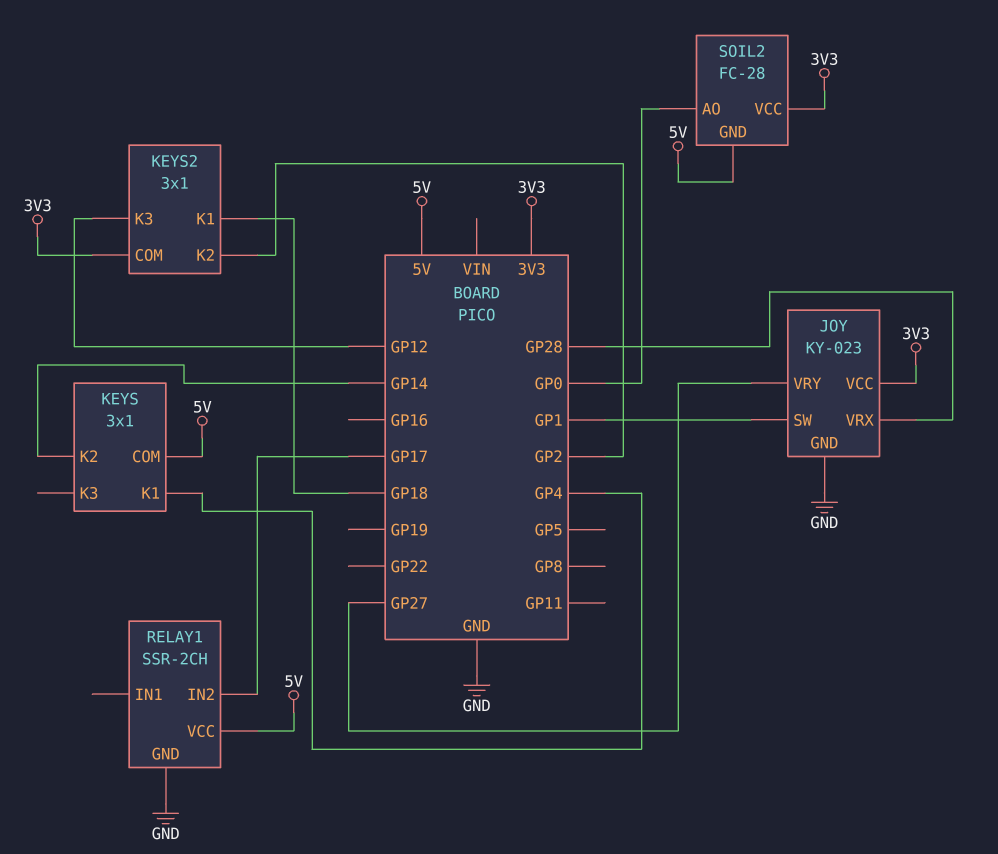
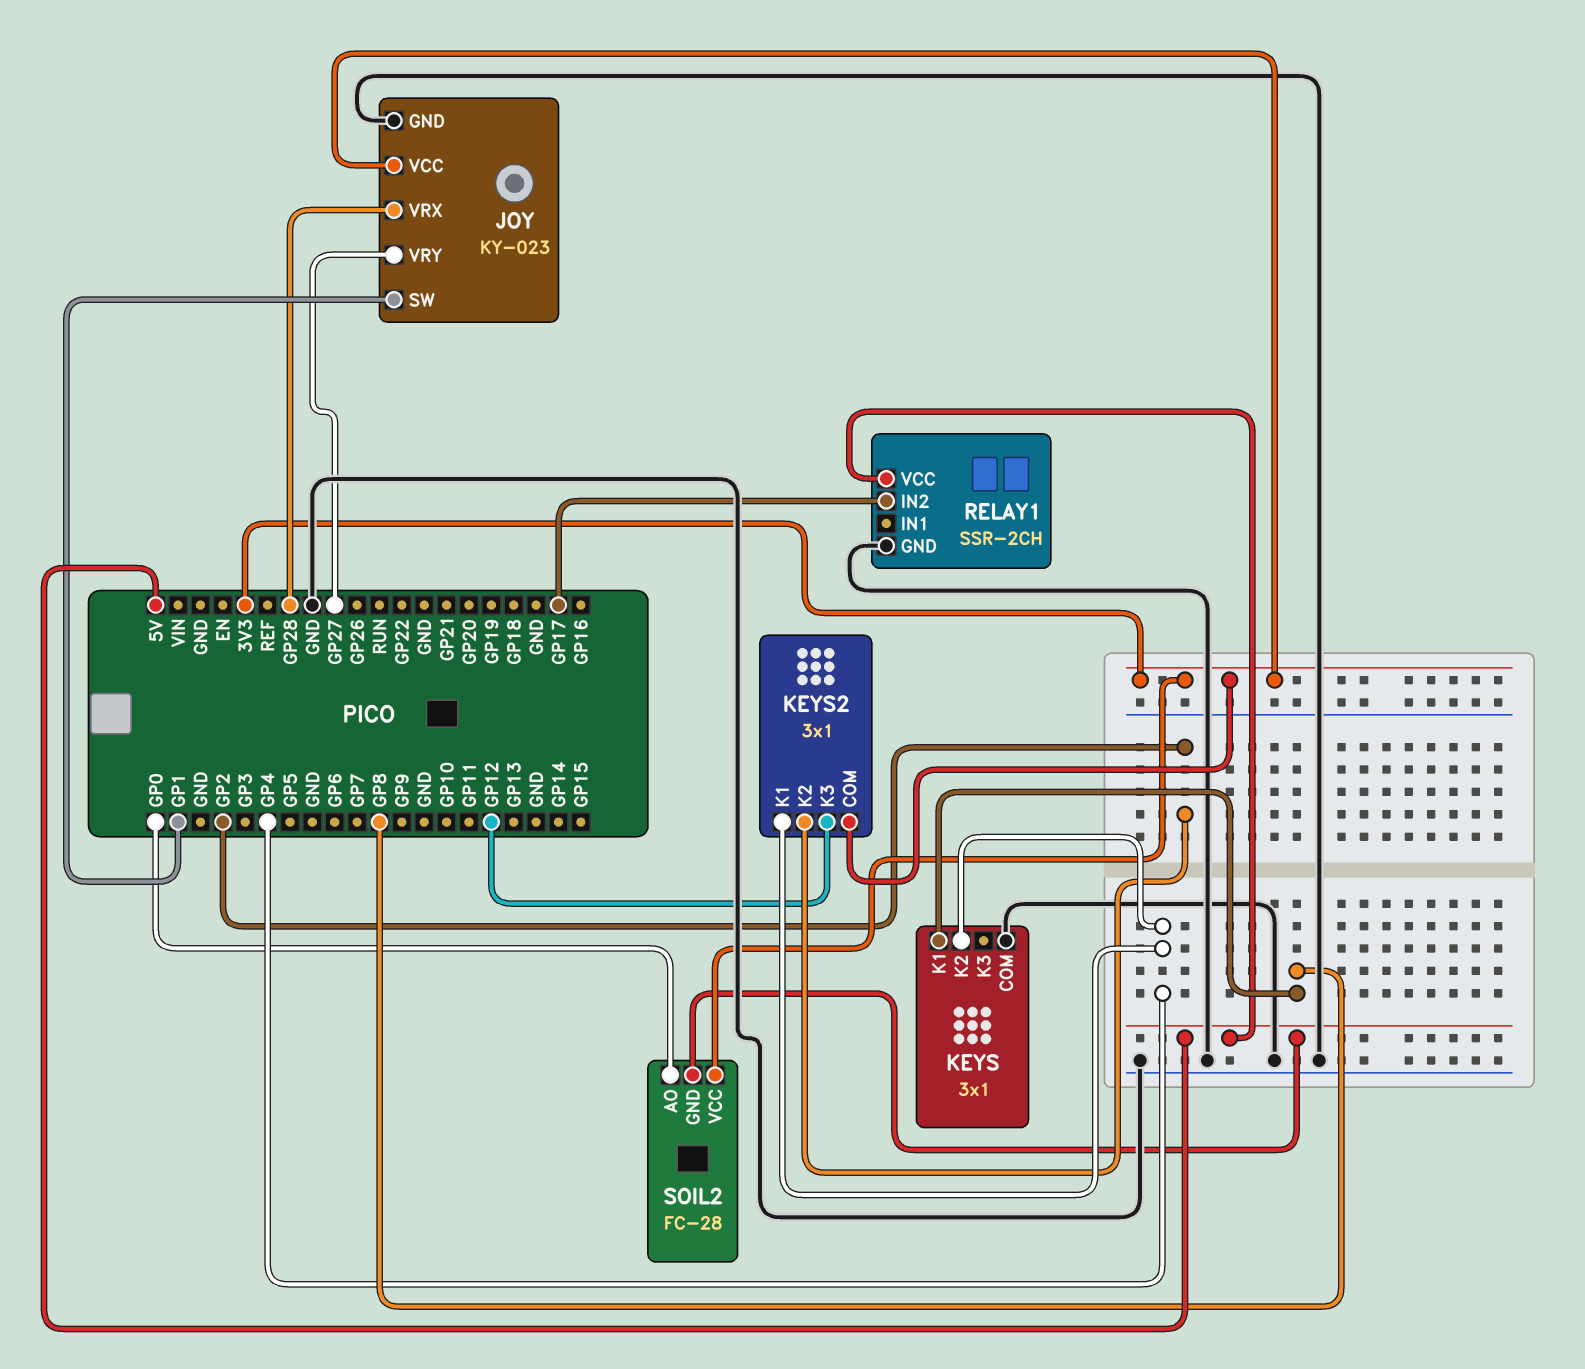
KEYS pin COM: 5V -> GND
KEYS pin K1: GP4 -> GP8
KEYS pin K2: GP14 -> GP4
KEYS2 pin K1: GP18 -> GP4

